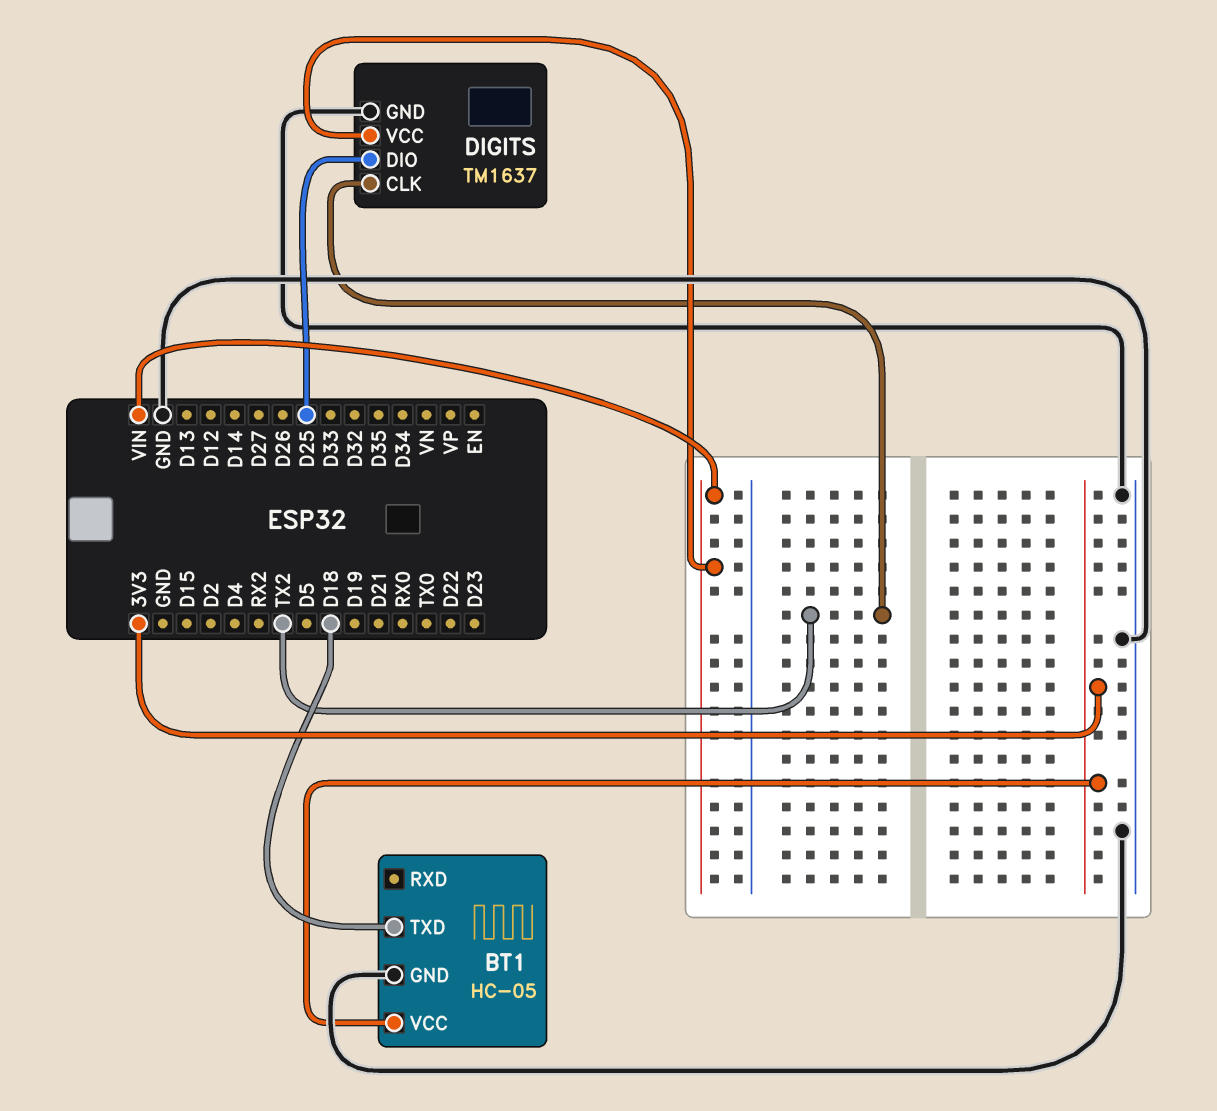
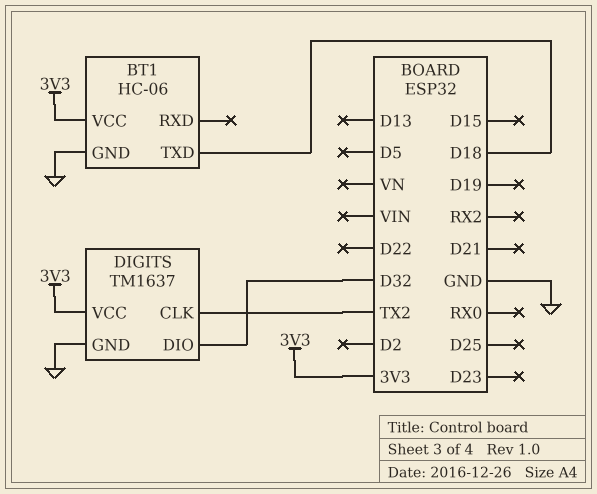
BT1: HC-05 -> HC-06
DIGITS pin DIO: D25 -> D32
DIGITS pin VCC: VIN -> 3V3

